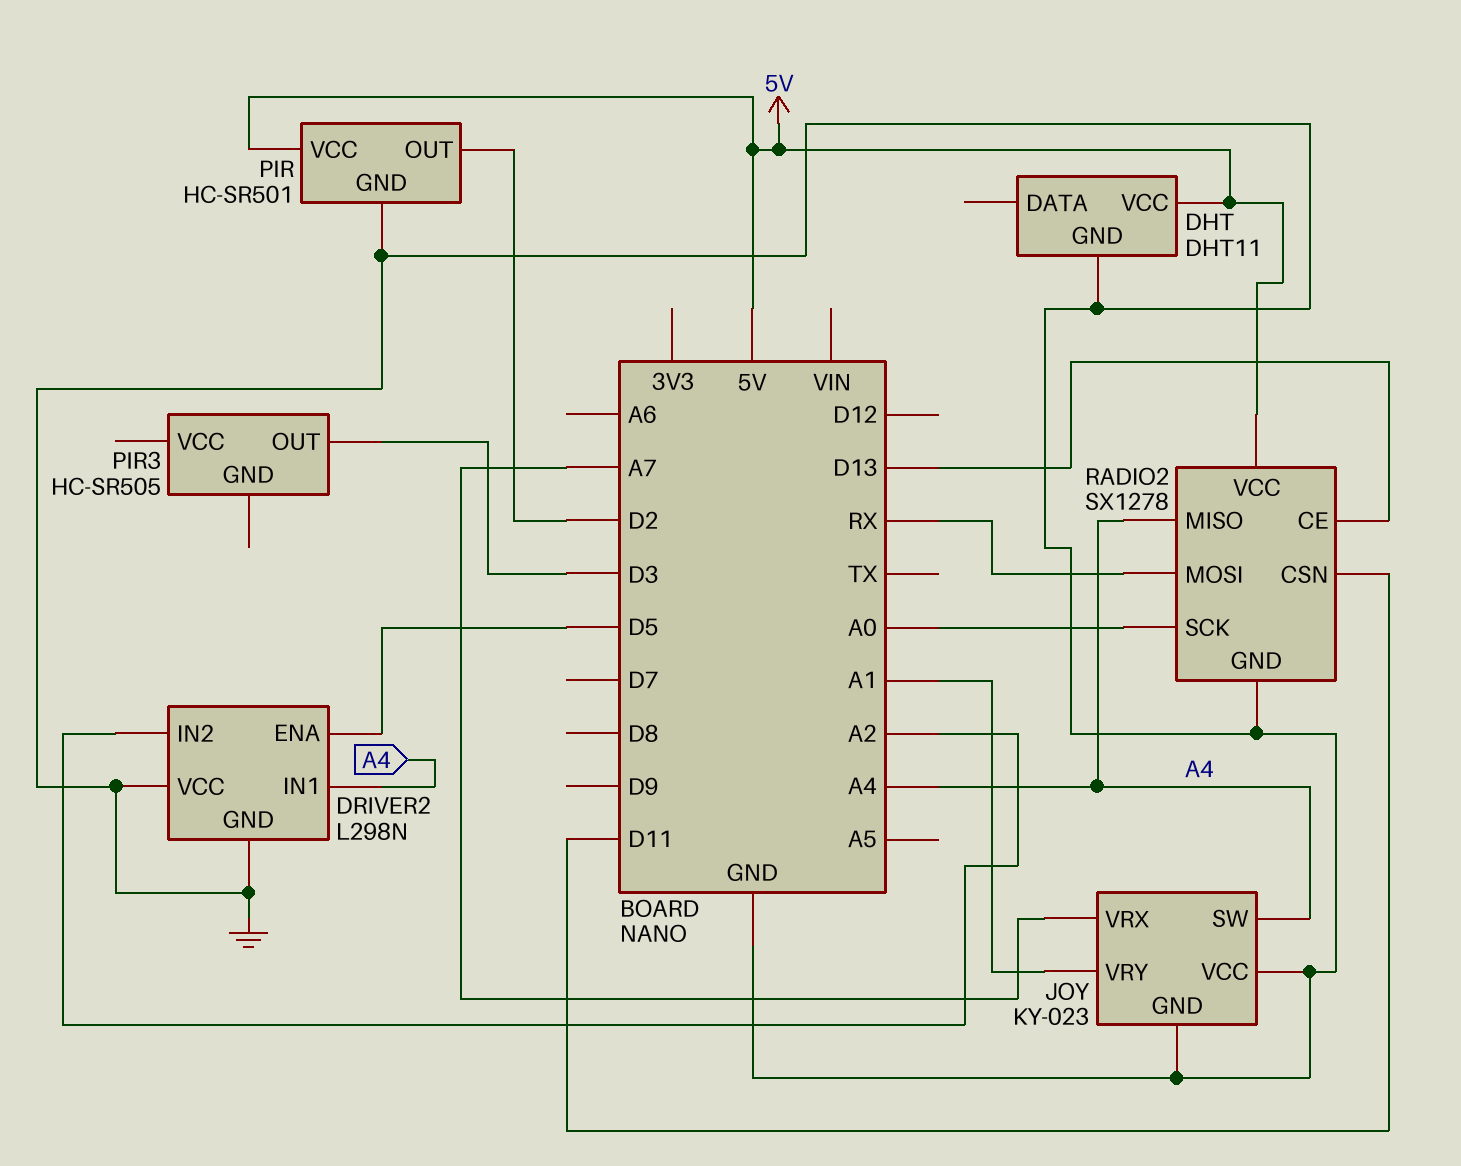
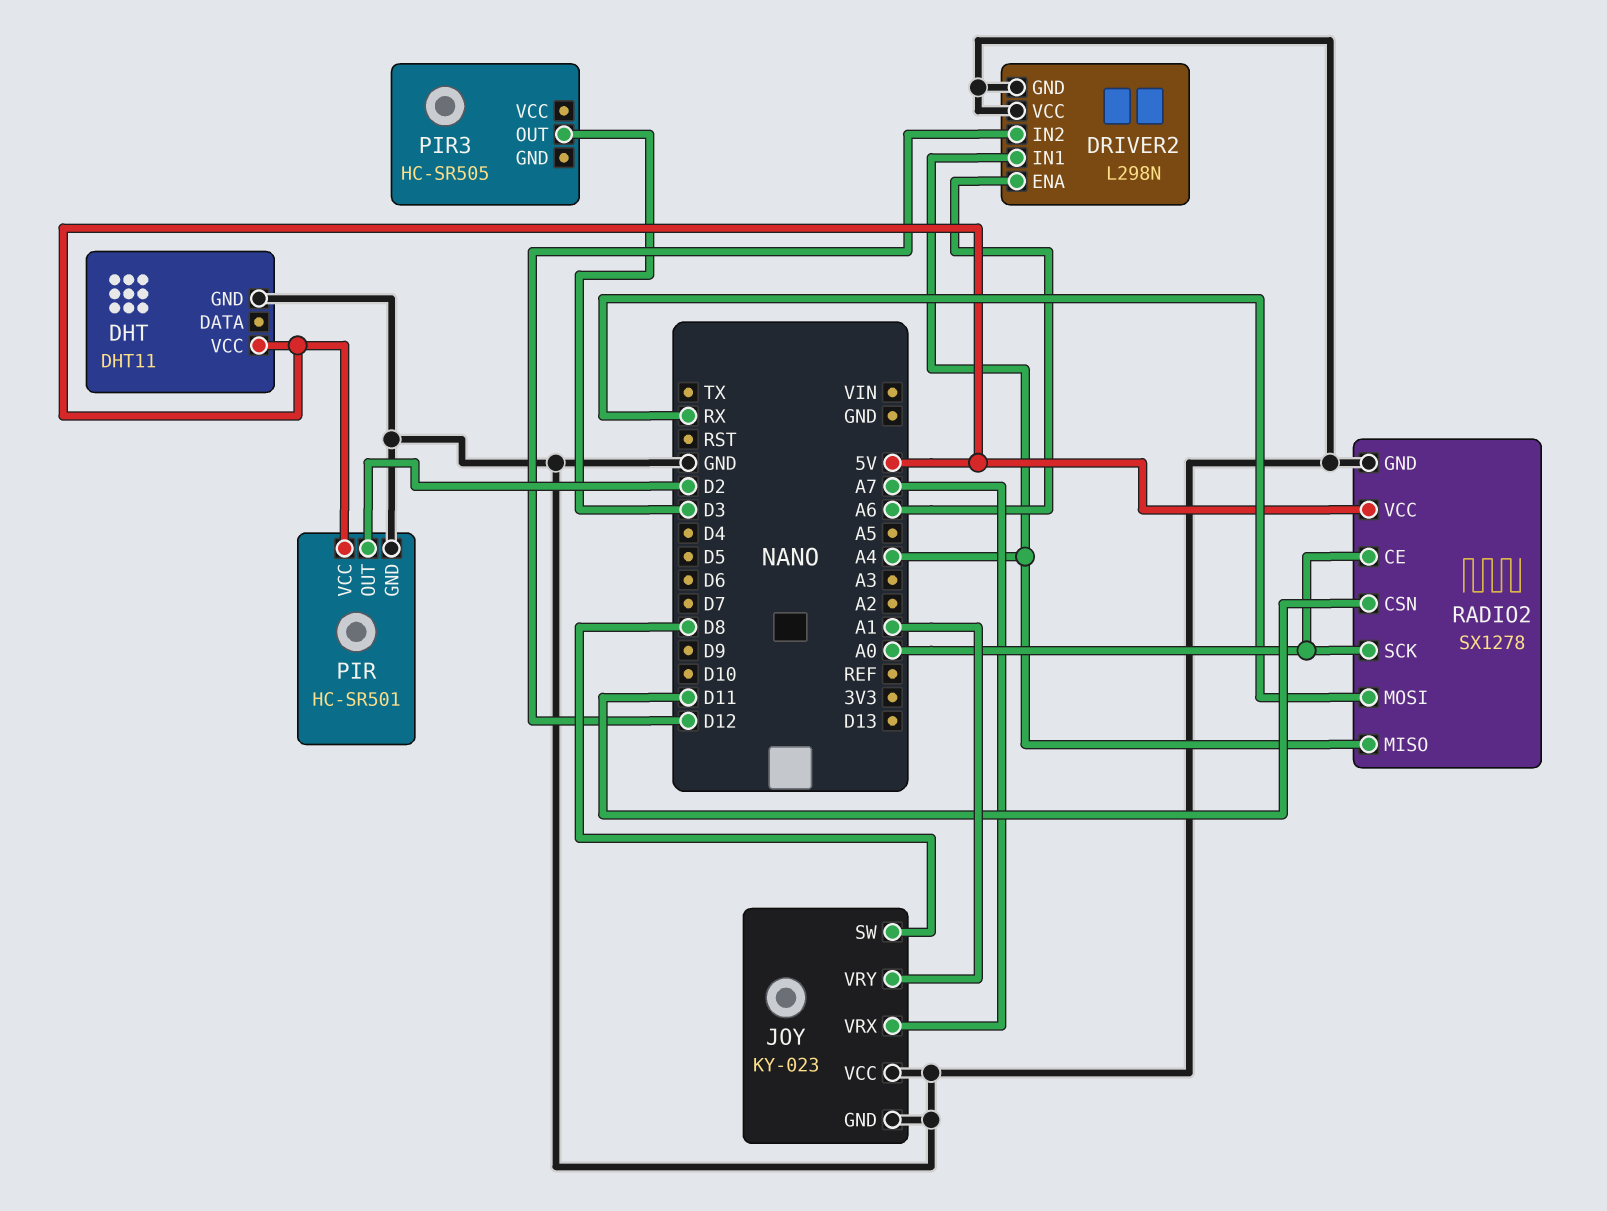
DRIVER2 pin ENA: D5 -> A6
DRIVER2 pin IN2: A2 -> D12
JOY pin SW: A4 -> D8
RADIO2 pin CE: D13 -> A0

